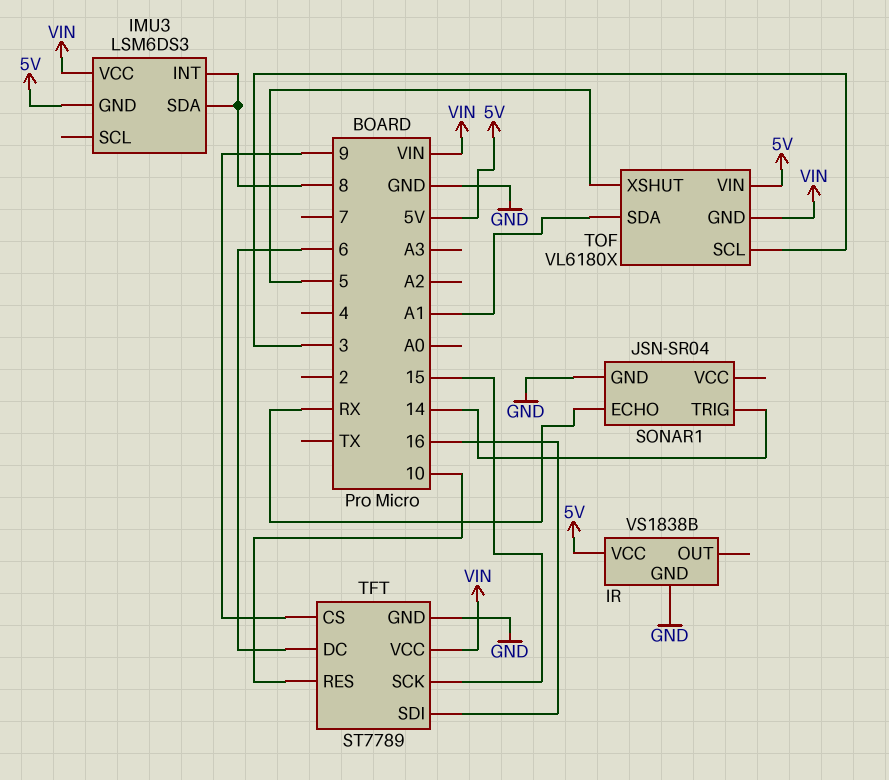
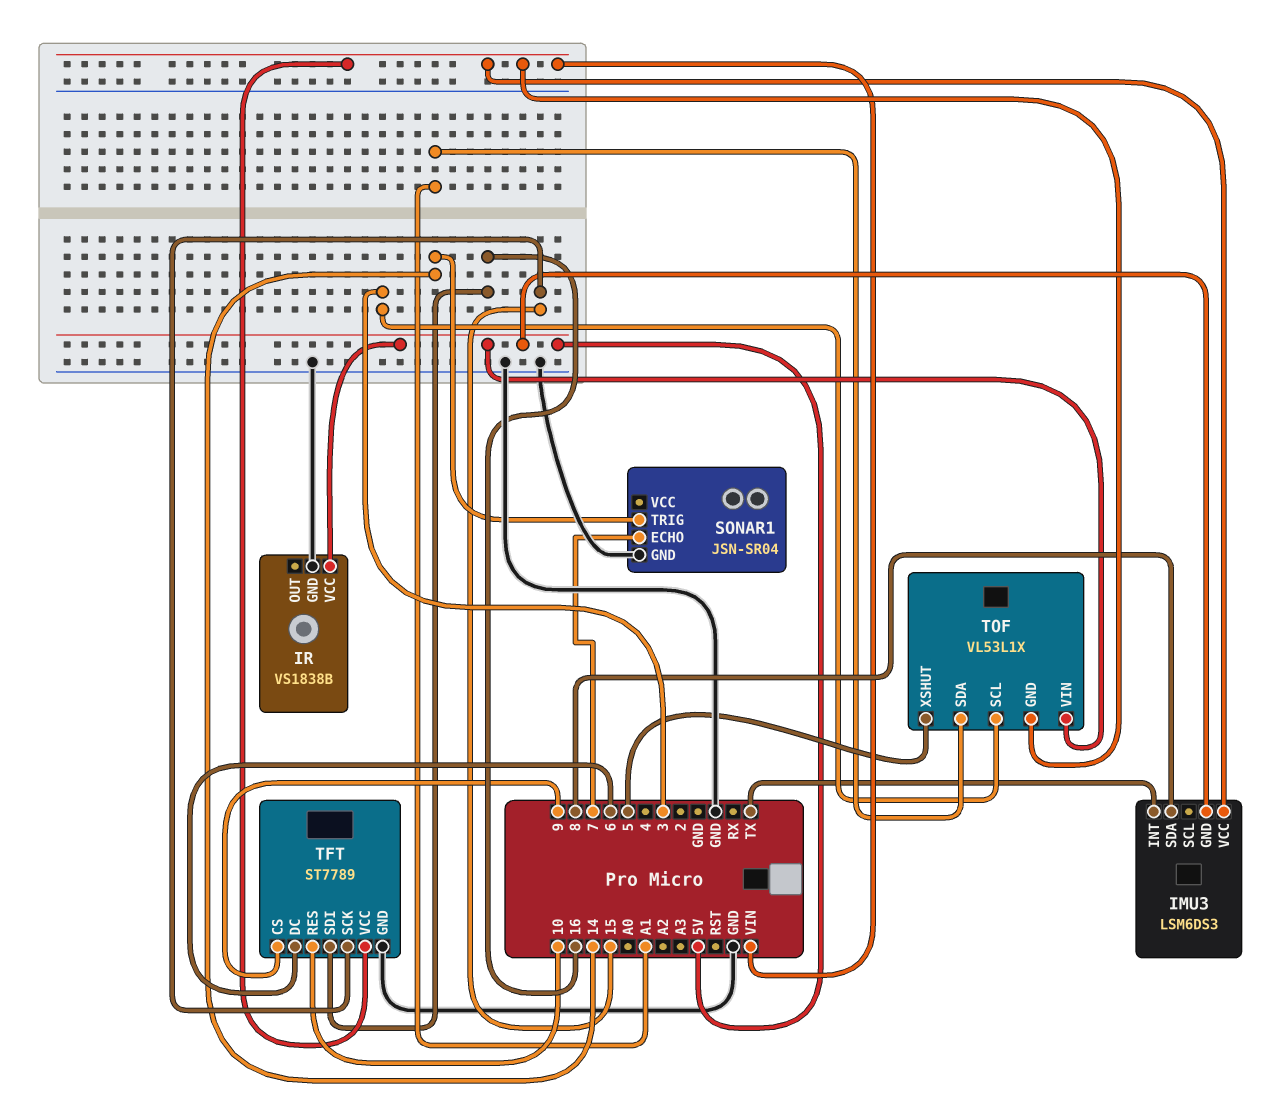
IMU3 pin INT: 8 -> TX
SONAR1 pin ECHO: RX -> 7
TOF: VL6180X -> VL53L1X

